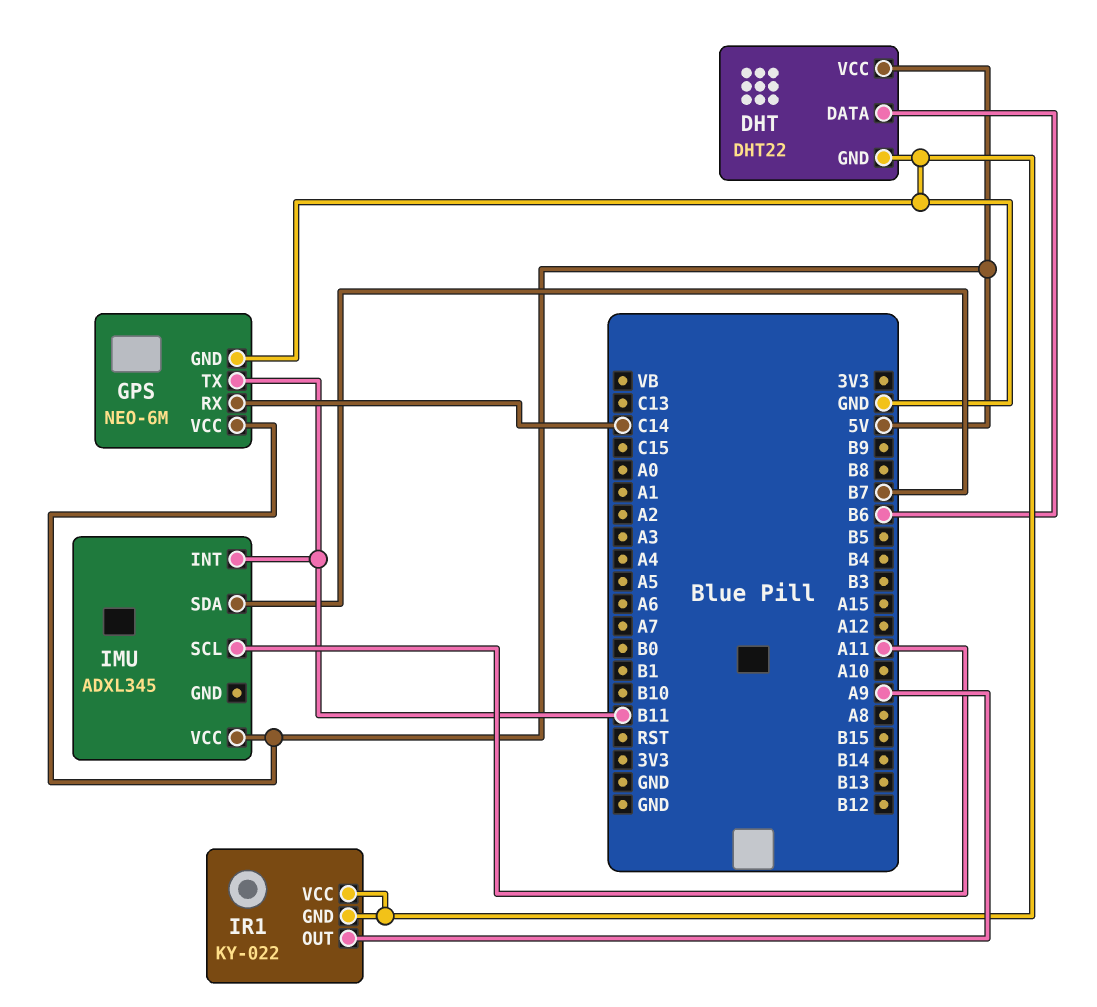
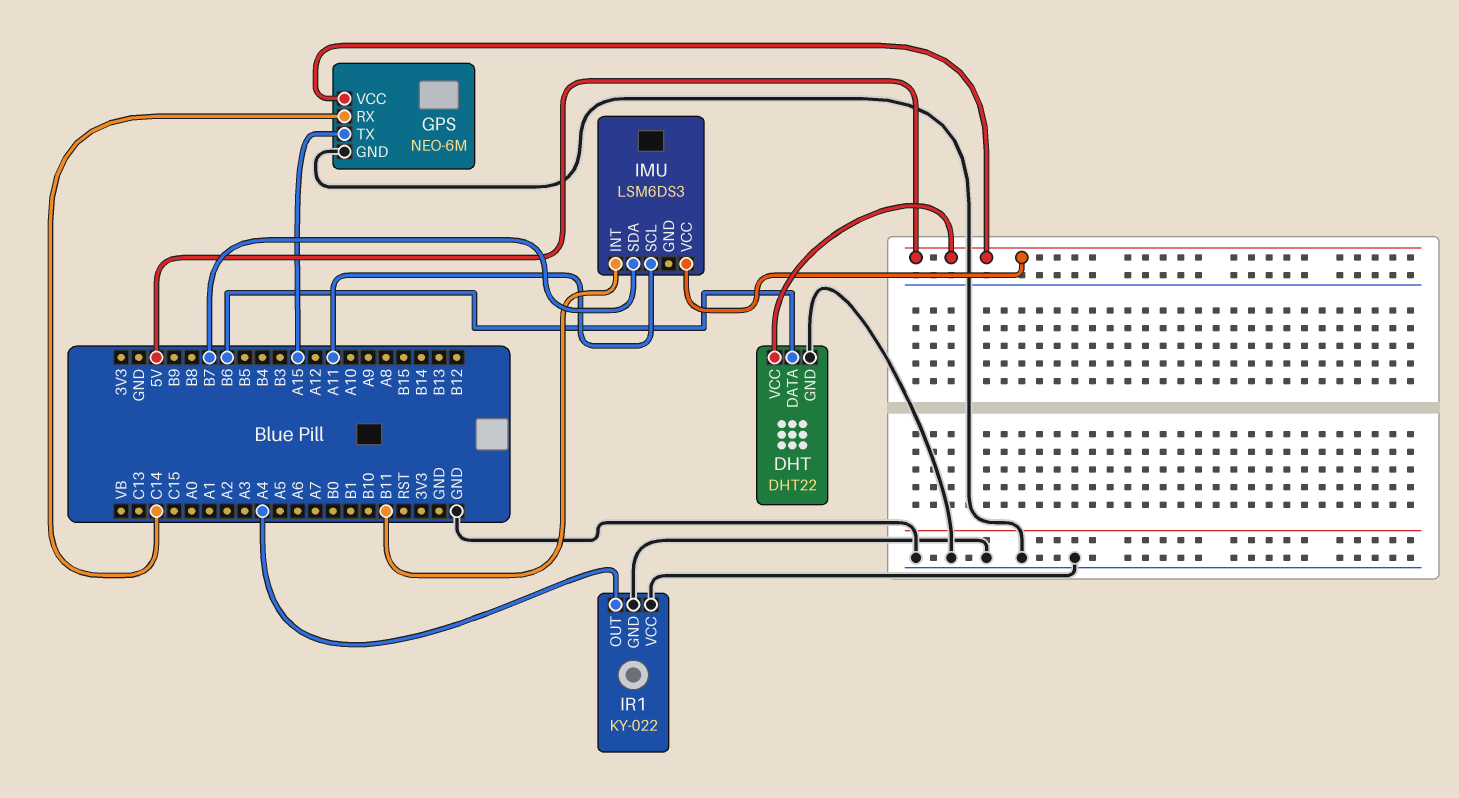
GPS pin TX: B11 -> A15
IMU: ADXL345 -> LSM6DS3
IR1 pin OUT: A9 -> A4

